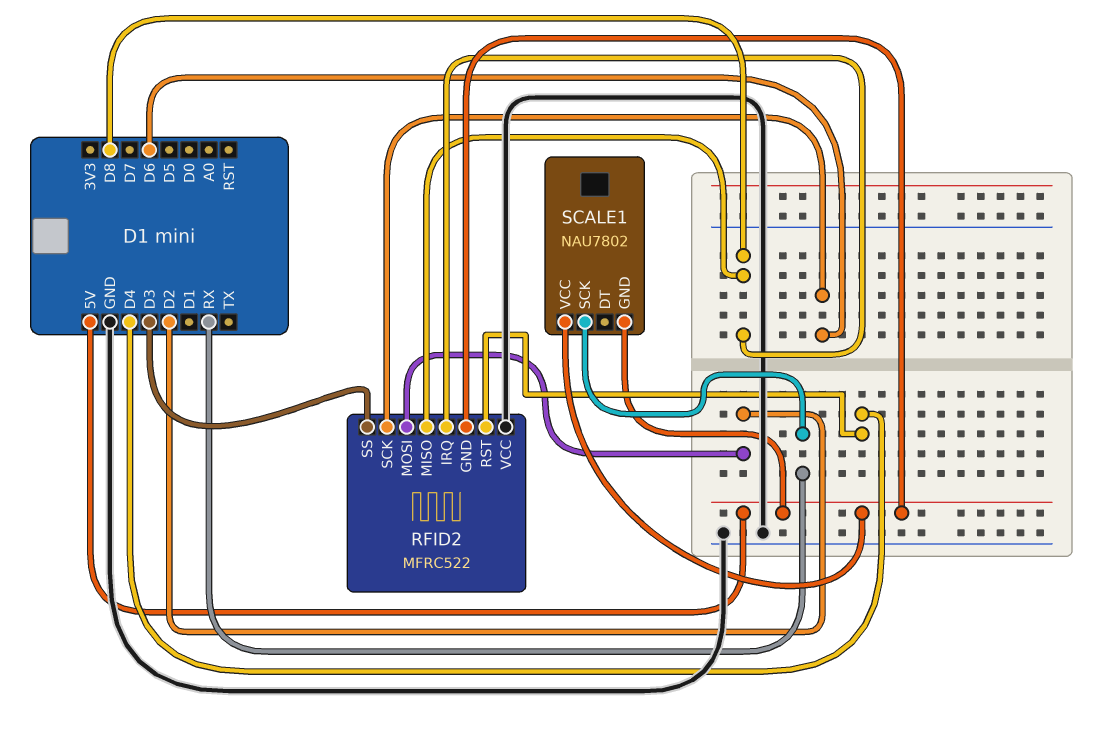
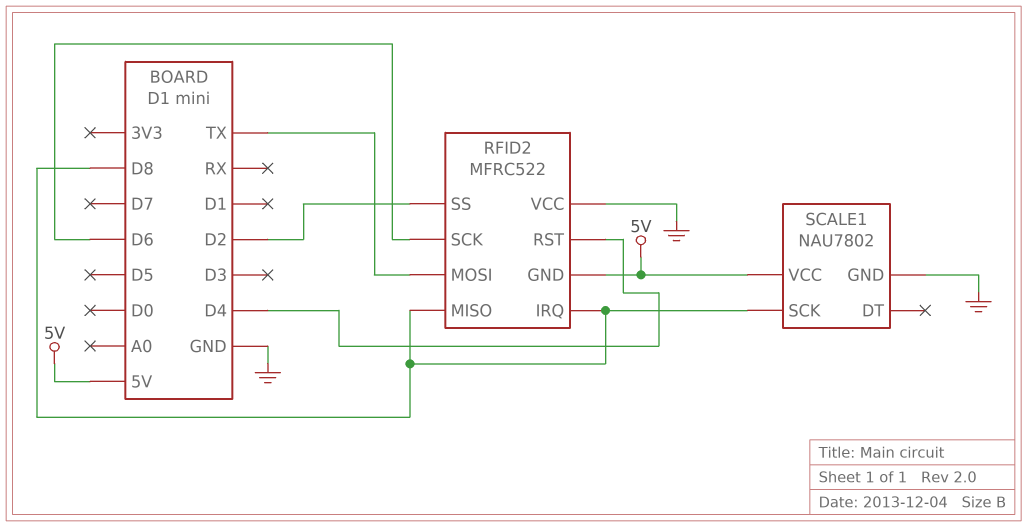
RFID2 pin MOSI: D2 -> TX
RFID2 pin SS: D3 -> D2
SCALE1 pin GND: 5V -> GND
SCALE1 pin SCK: RX -> D8

